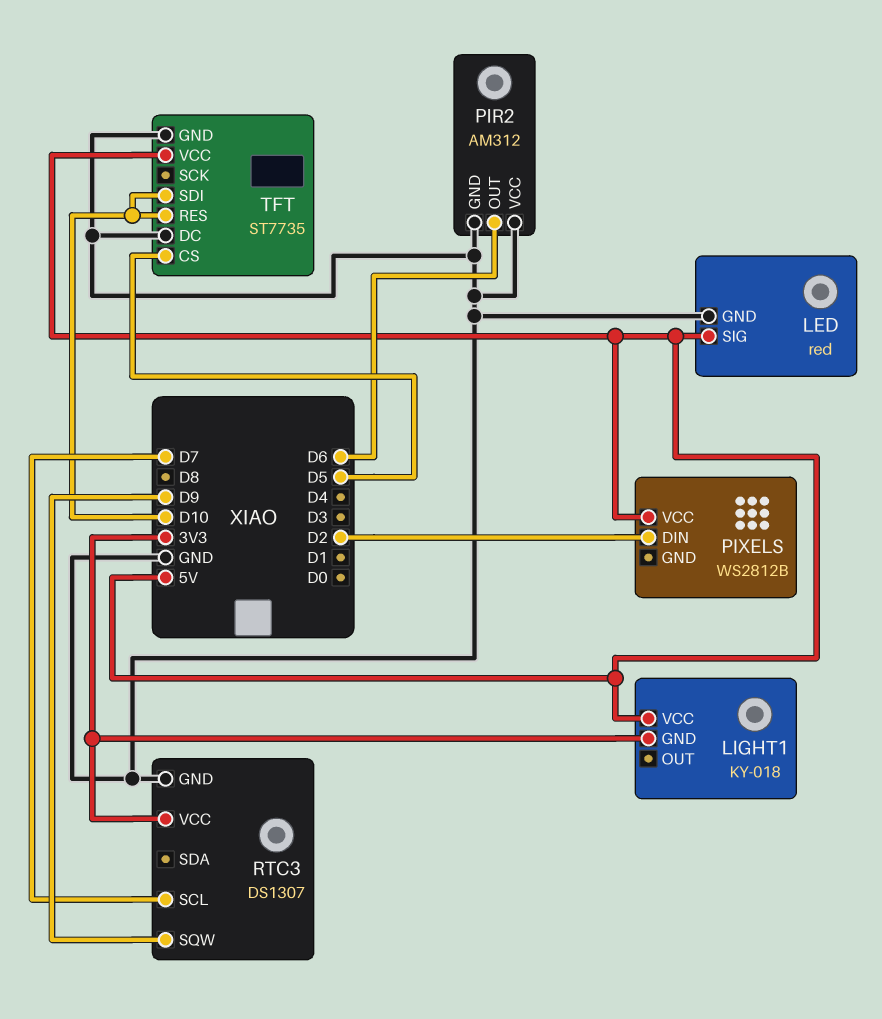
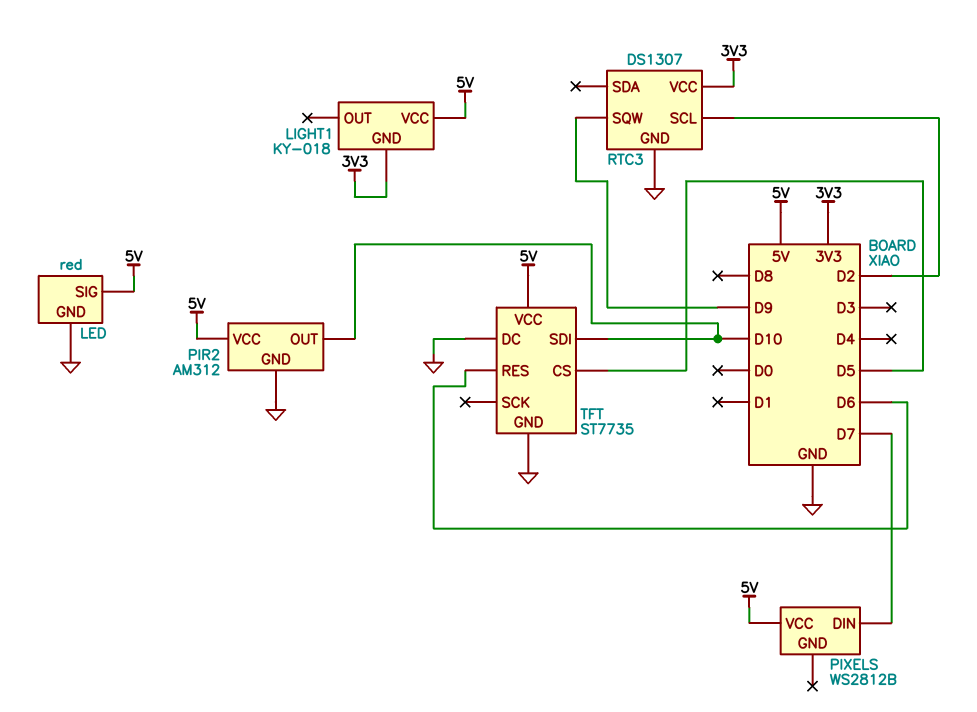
PIR2 pin OUT: D6 -> D10
PIR2 pin VCC: GND -> 5V
PIXELS pin DIN: D2 -> D7
RTC3 pin SCL: D7 -> D2
TFT pin RES: D10 -> D6

